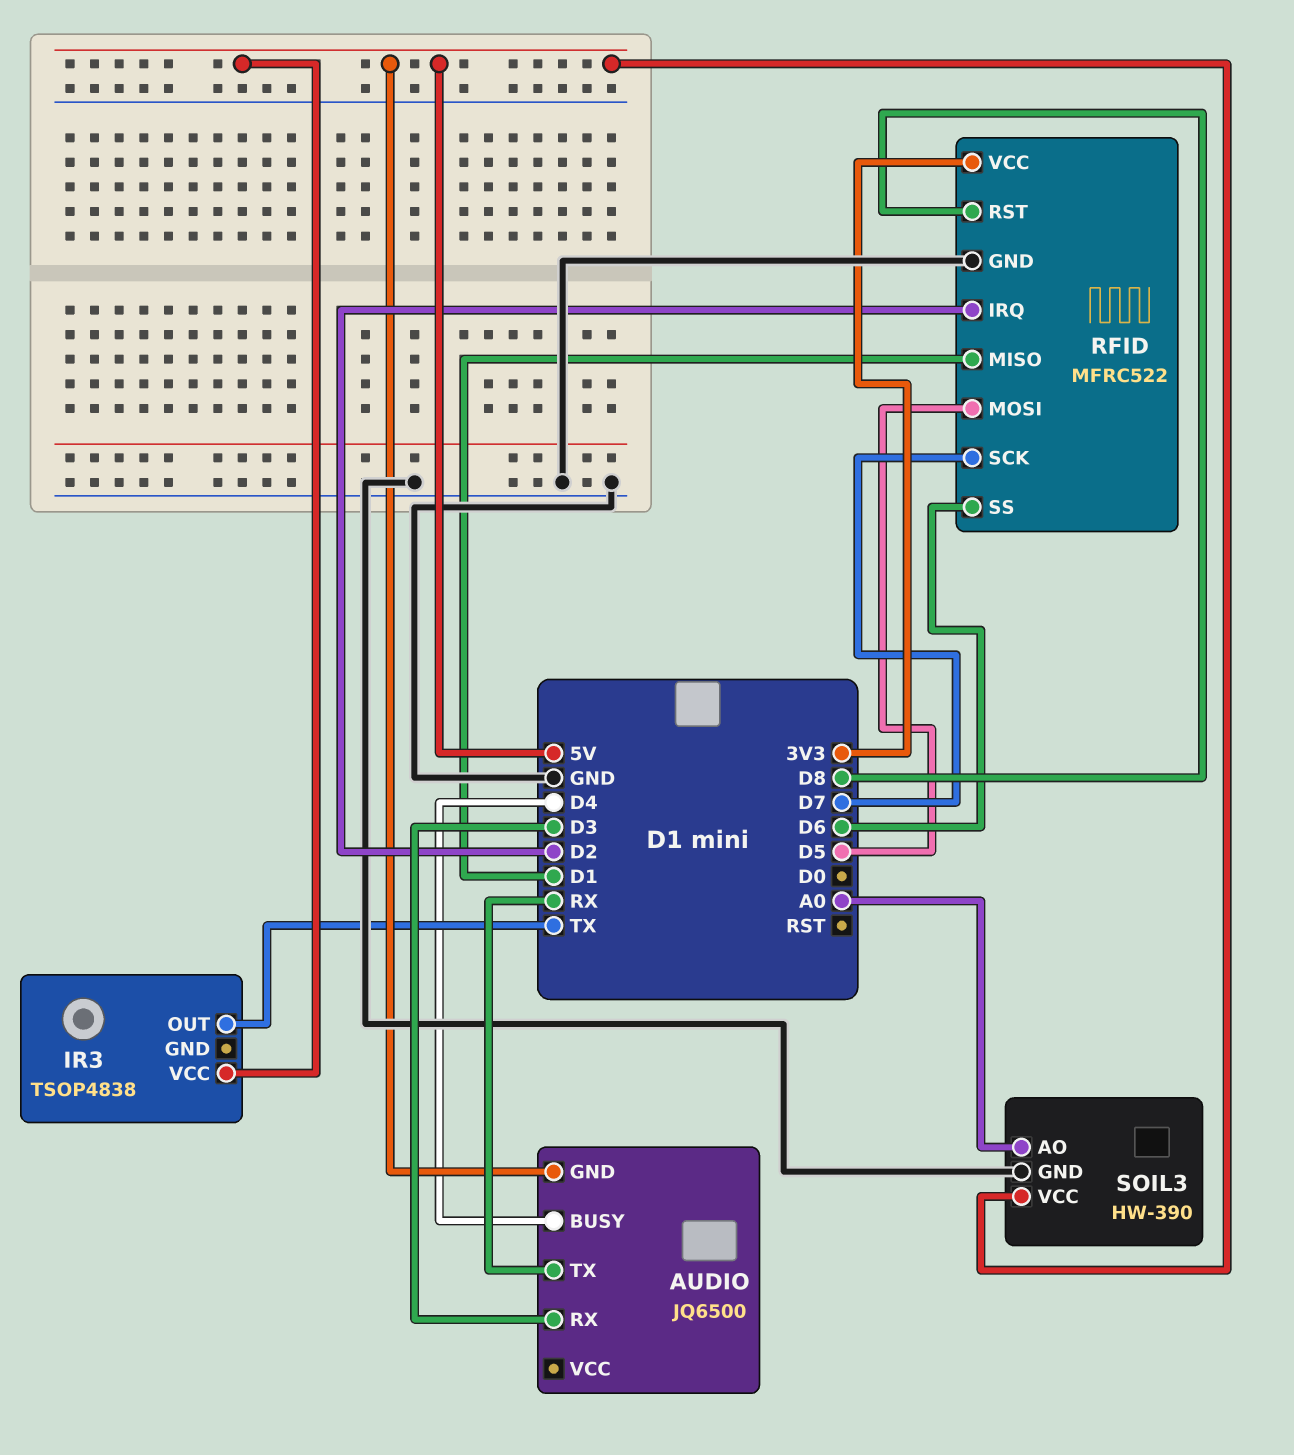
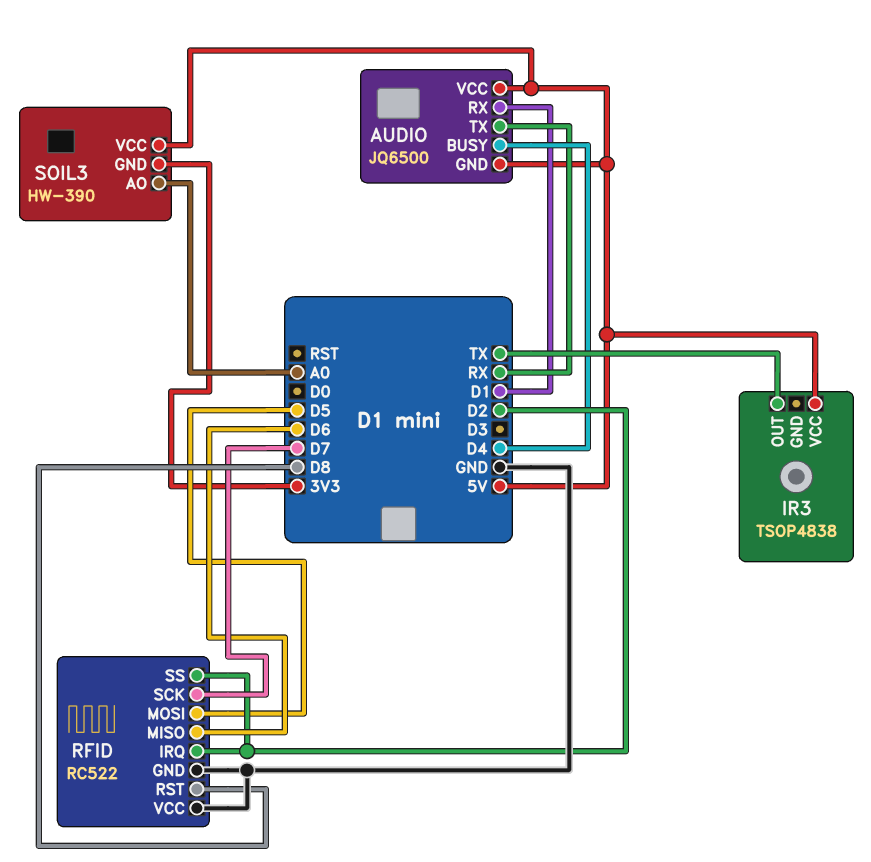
AUDIO pin RX: D3 -> D1
AUDIO pin VCC: none -> 5V
RFID: MFRC522 -> RC522
RFID pin MISO: D1 -> D6
RFID pin SS: D6 -> D2
RFID pin VCC: 3V3 -> GND
SOIL3 pin GND: GND -> 3V3

